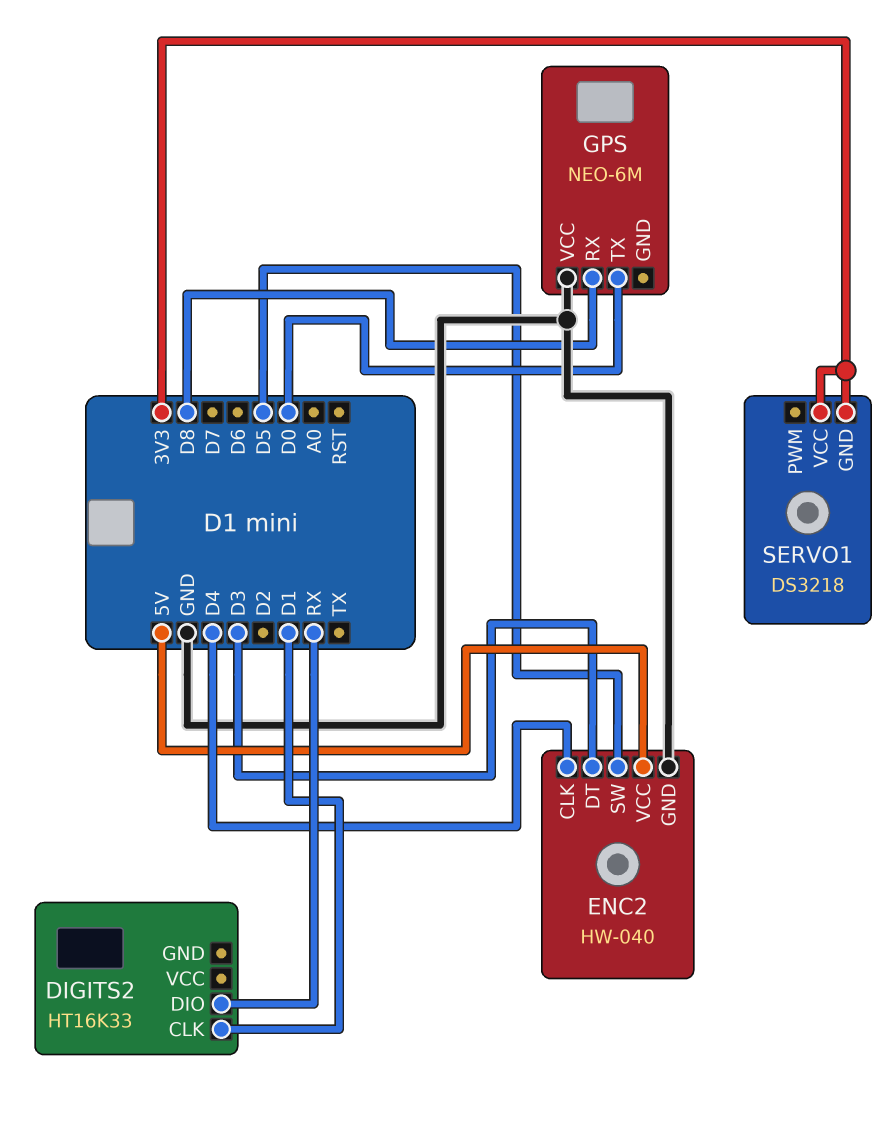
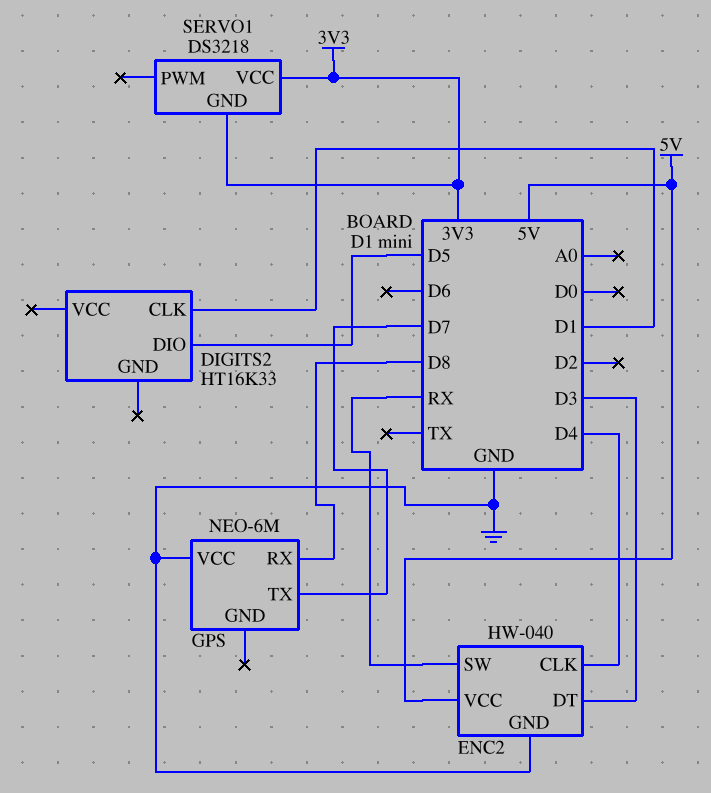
DIGITS2 pin DIO: RX -> D5
ENC2 pin SW: D5 -> RX
GPS pin TX: D0 -> D7

